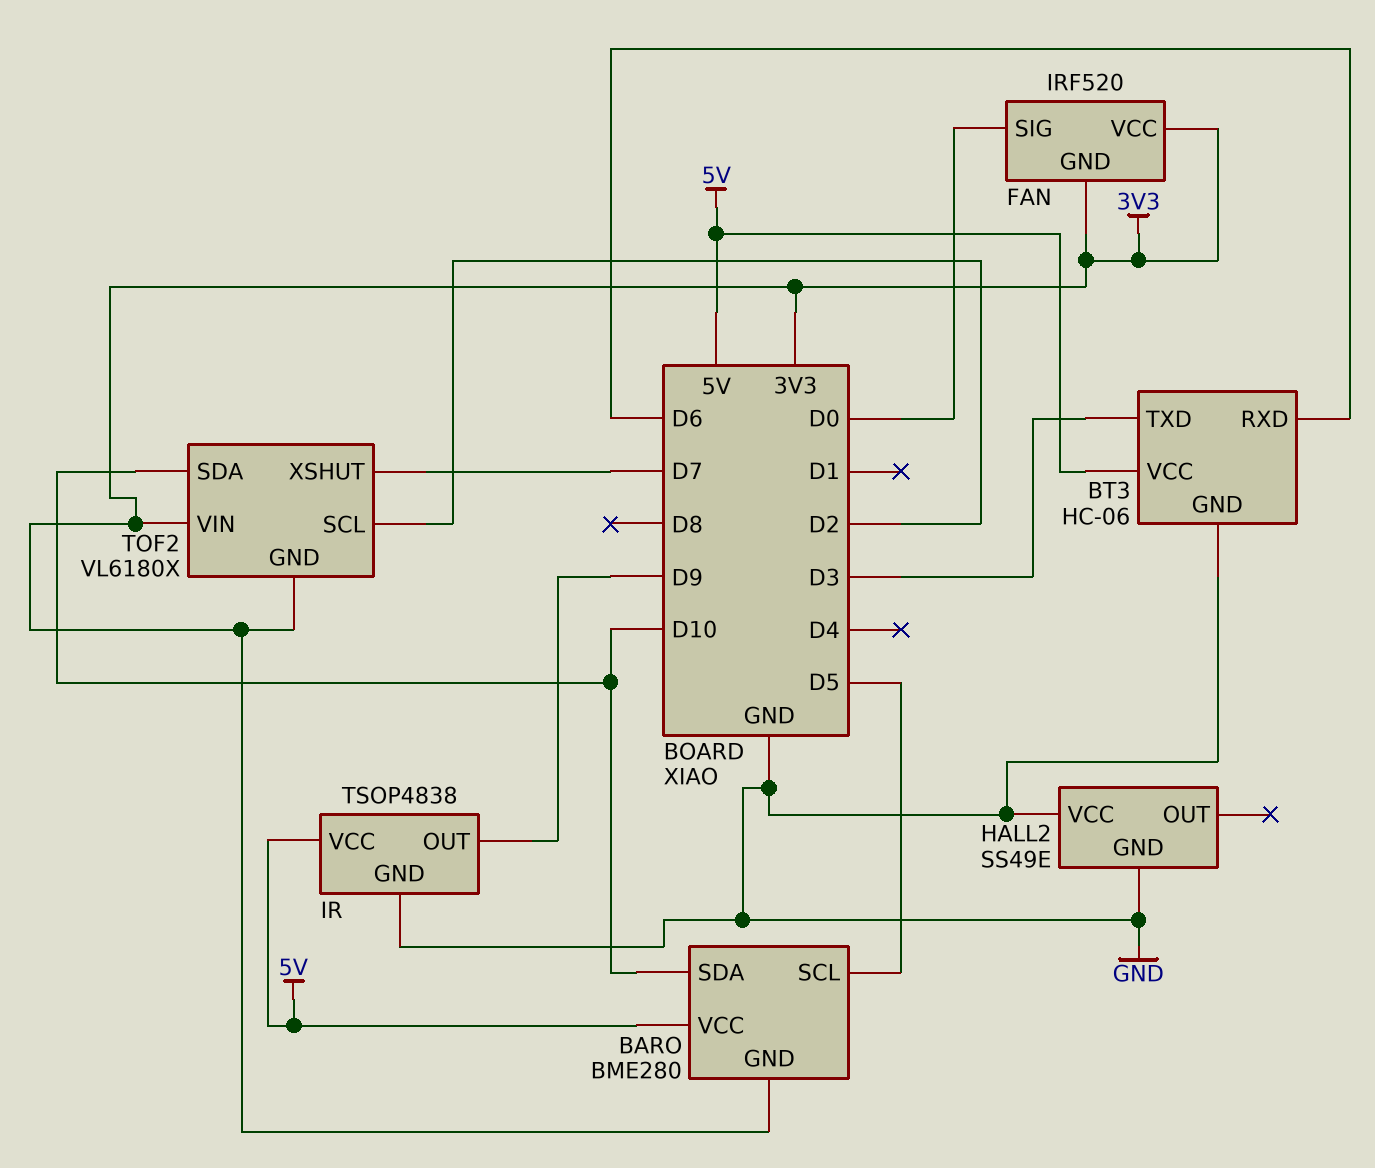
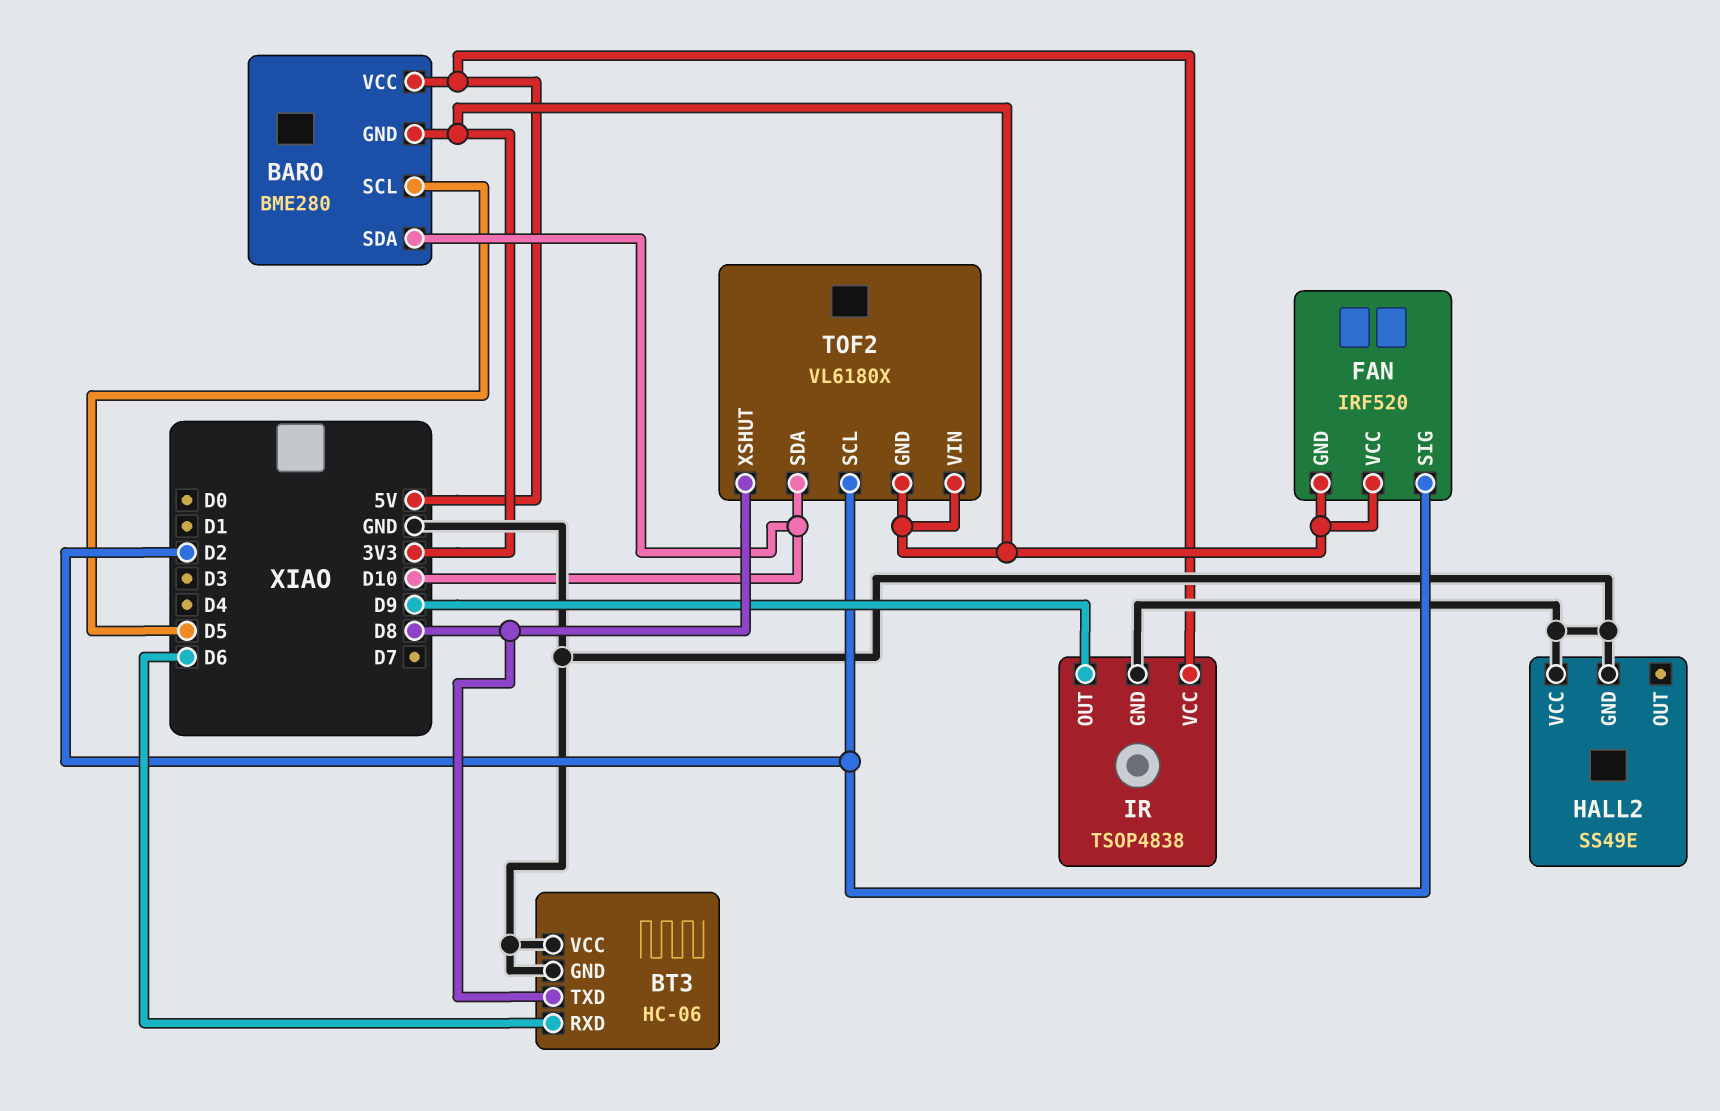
BT3 pin TXD: D3 -> D8
BT3 pin VCC: 5V -> GND
FAN pin SIG: D0 -> D2
TOF2 pin XSHUT: D7 -> D8

